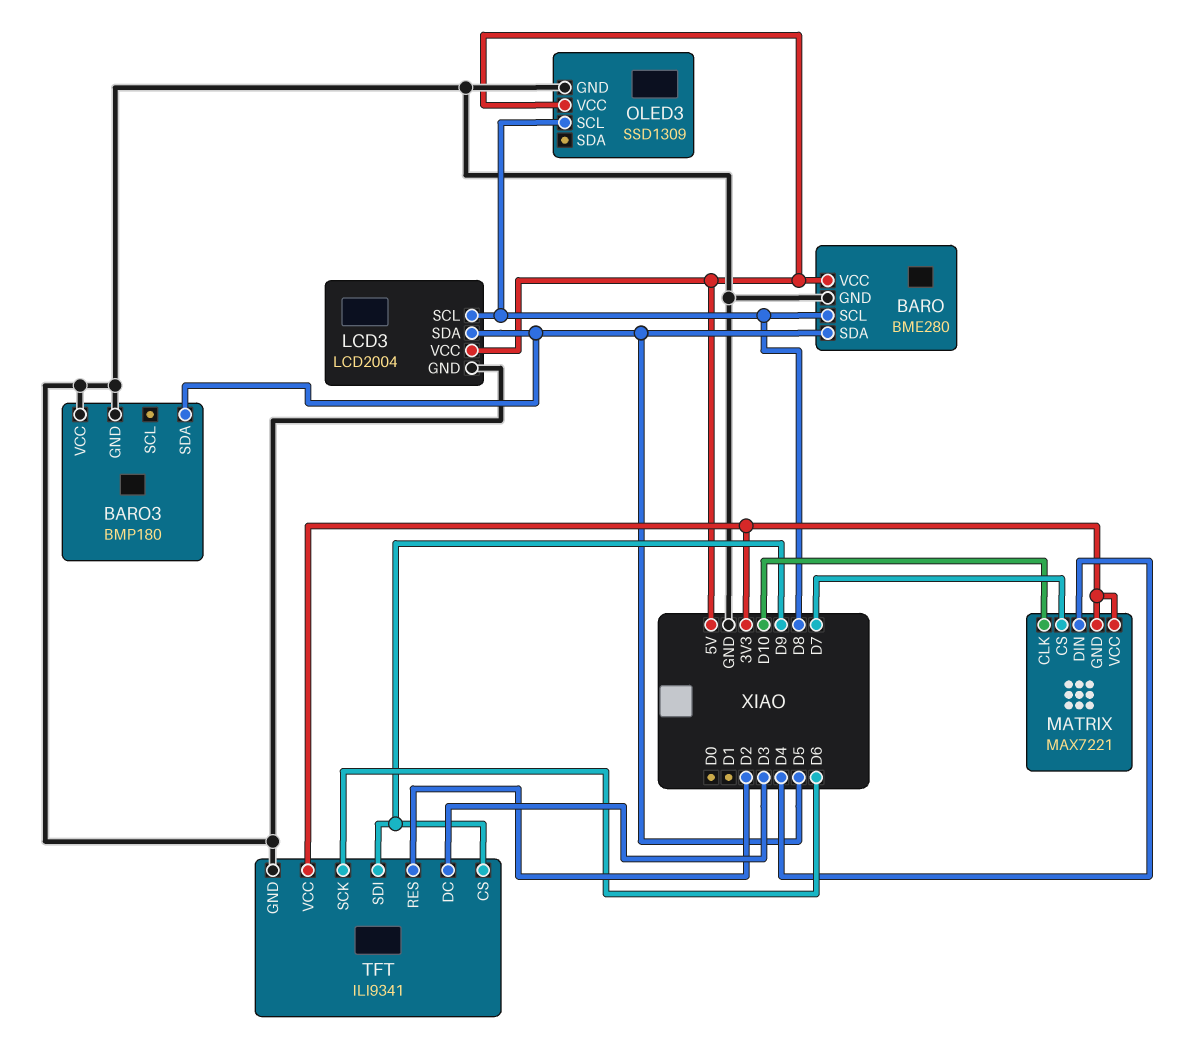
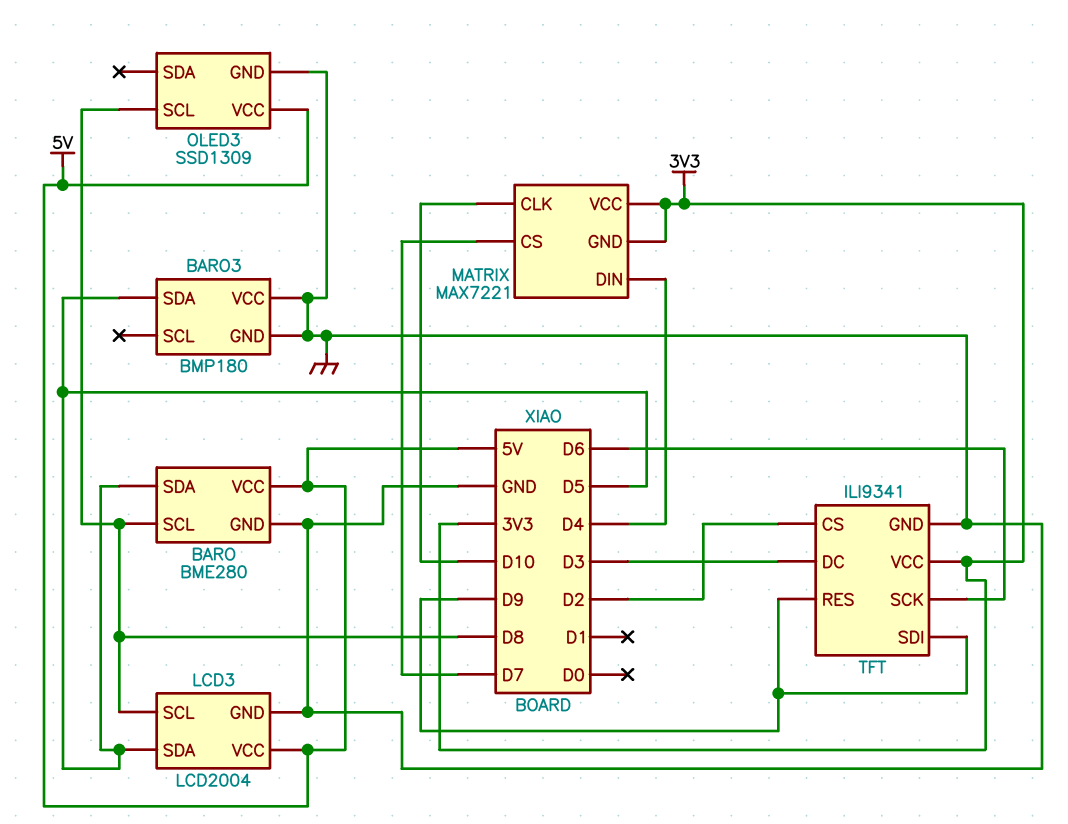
TFT pin CS: D9 -> D2
TFT pin RES: D2 -> D9

